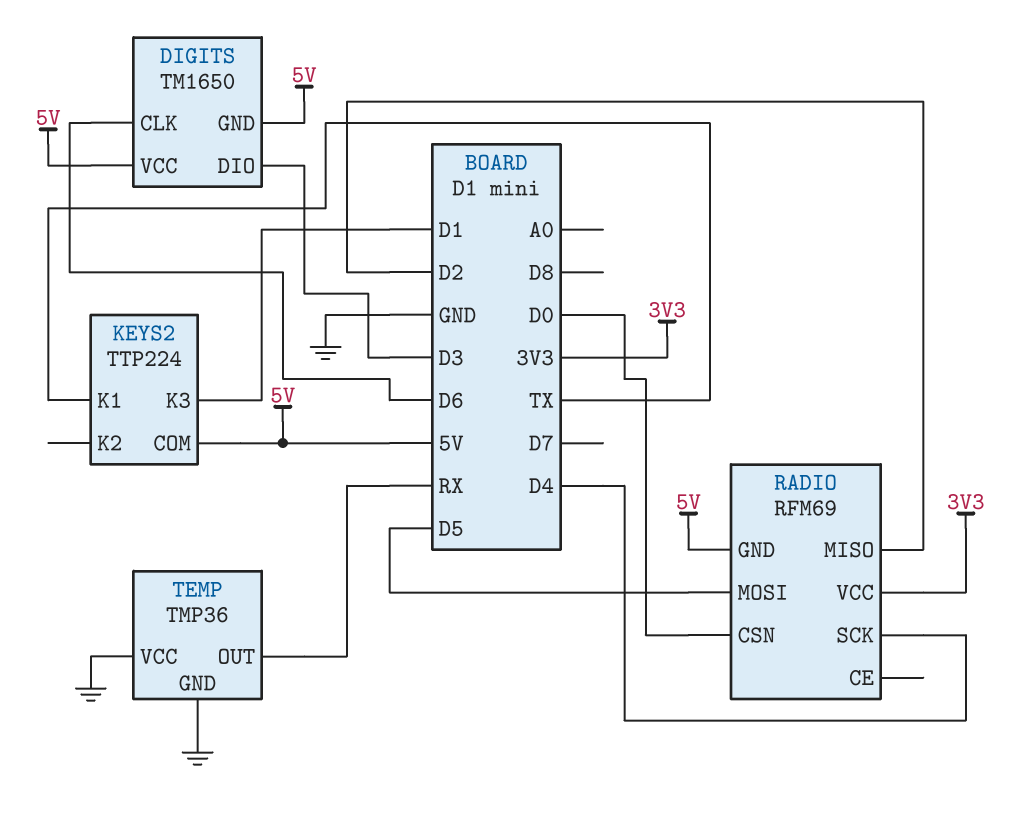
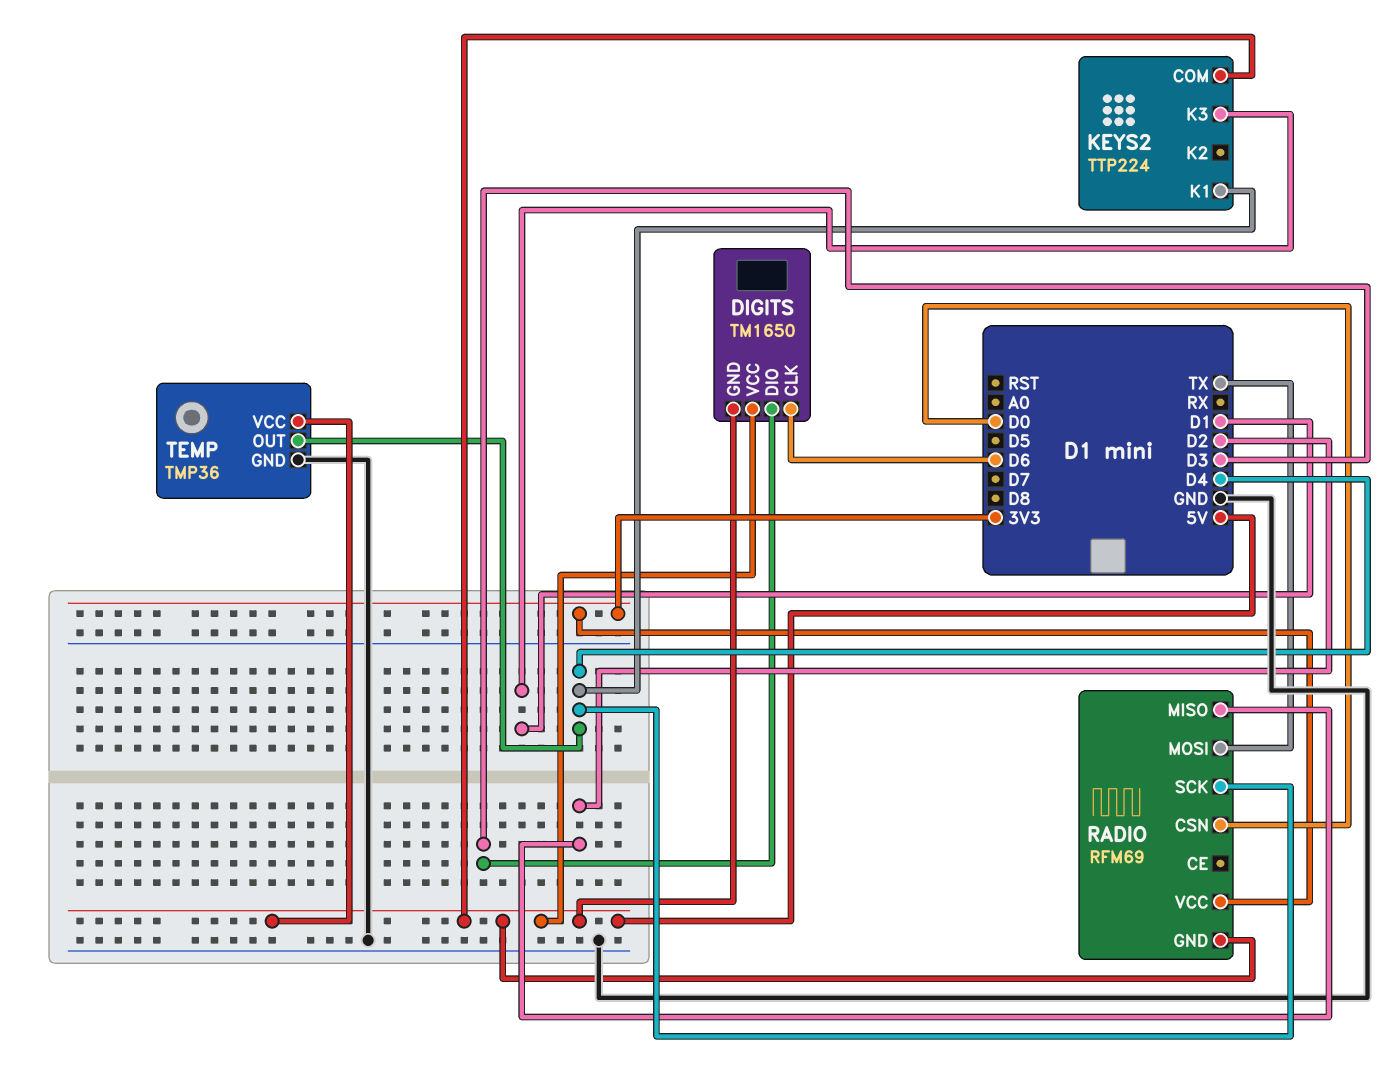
KEYS2 pin K1: TX -> D4
RADIO pin MOSI: D5 -> TX
TEMP pin OUT: RX -> D4
TEMP pin VCC: GND -> 5V

